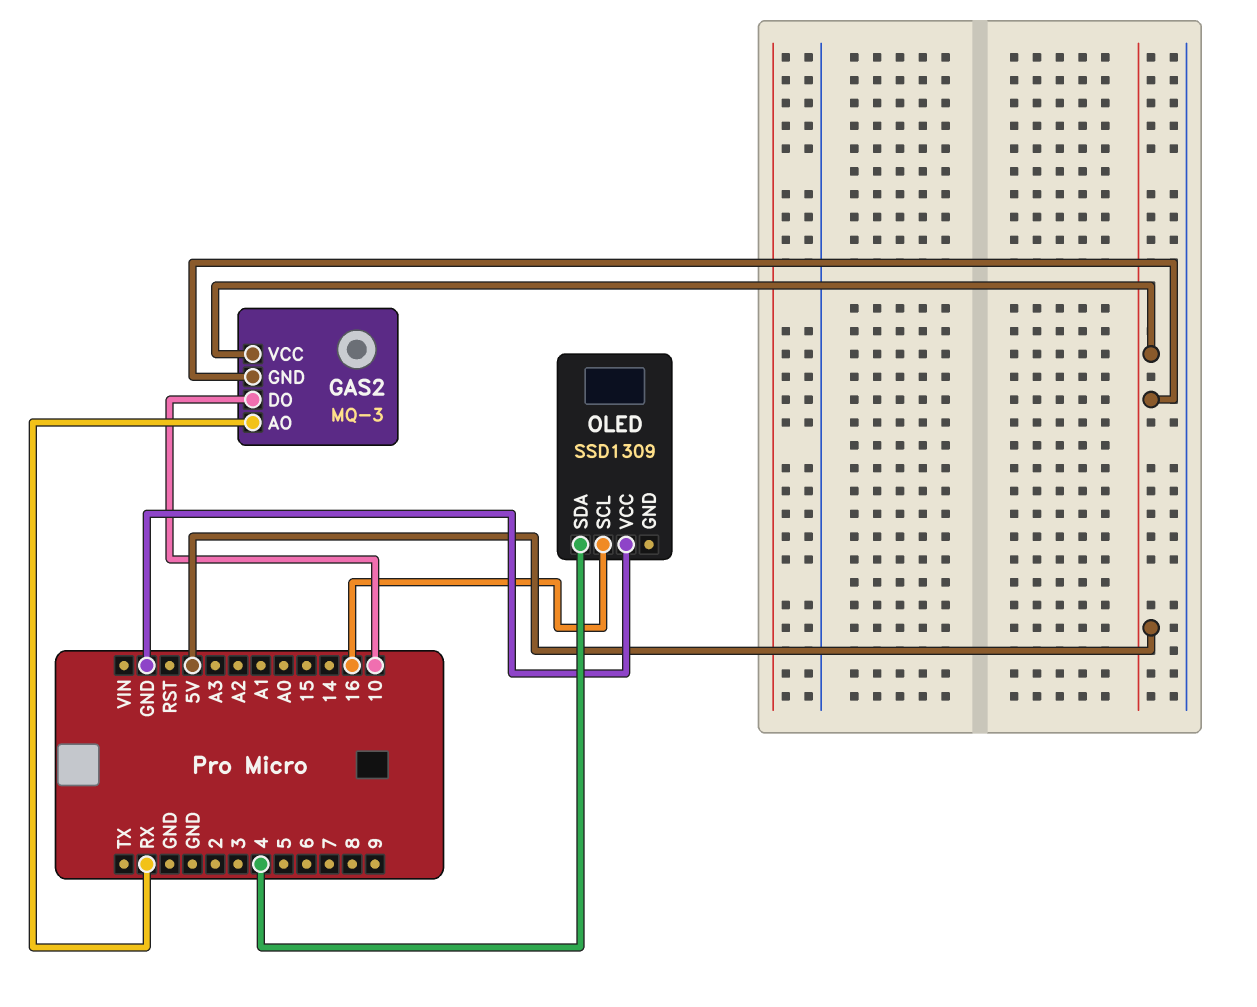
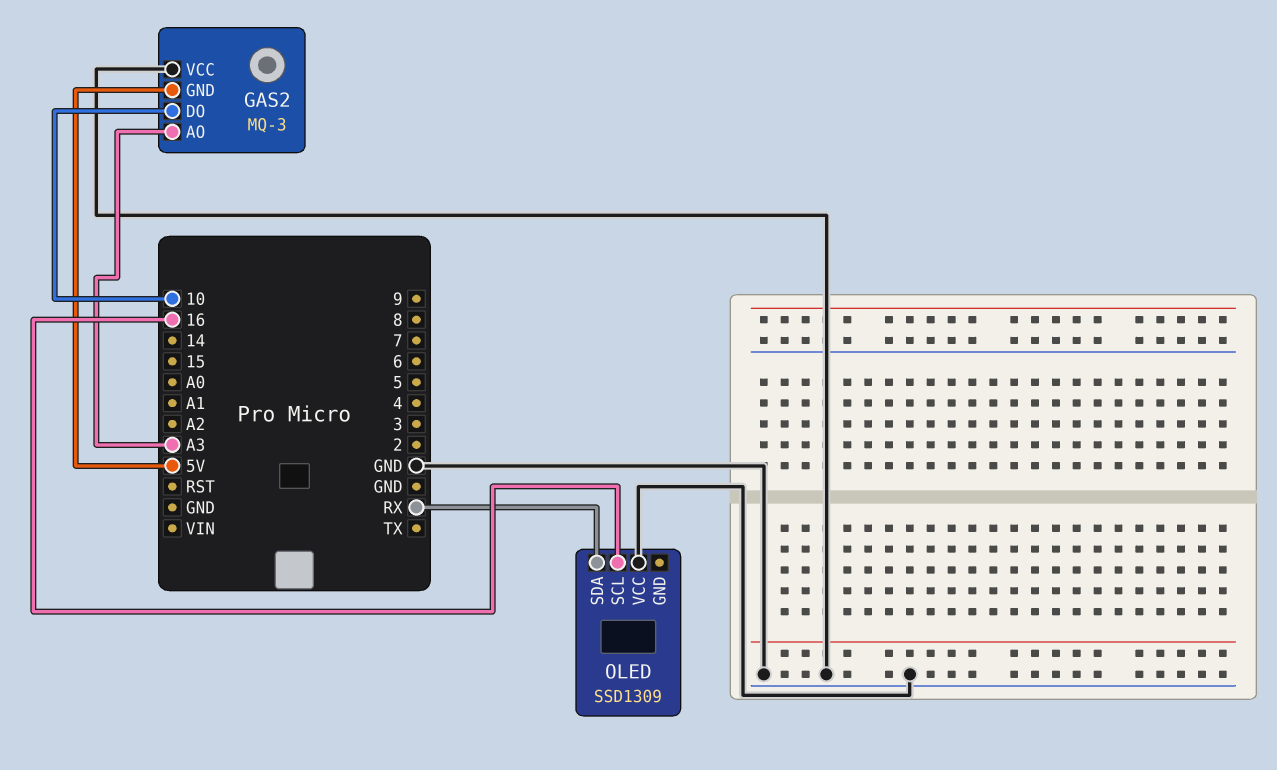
GAS2 pin AO: RX -> A3
GAS2 pin VCC: 5V -> GND
OLED pin SDA: 4 -> RX

